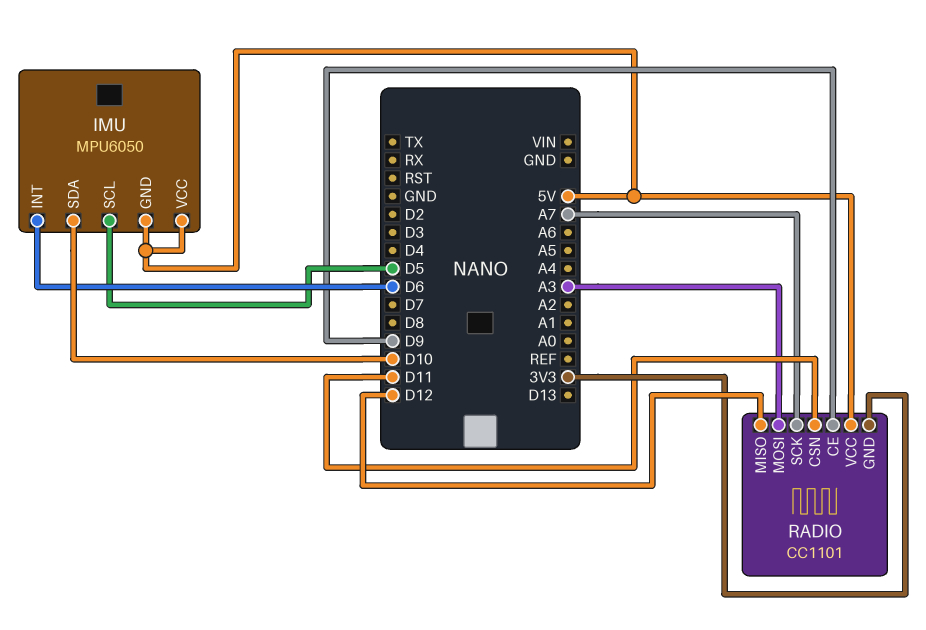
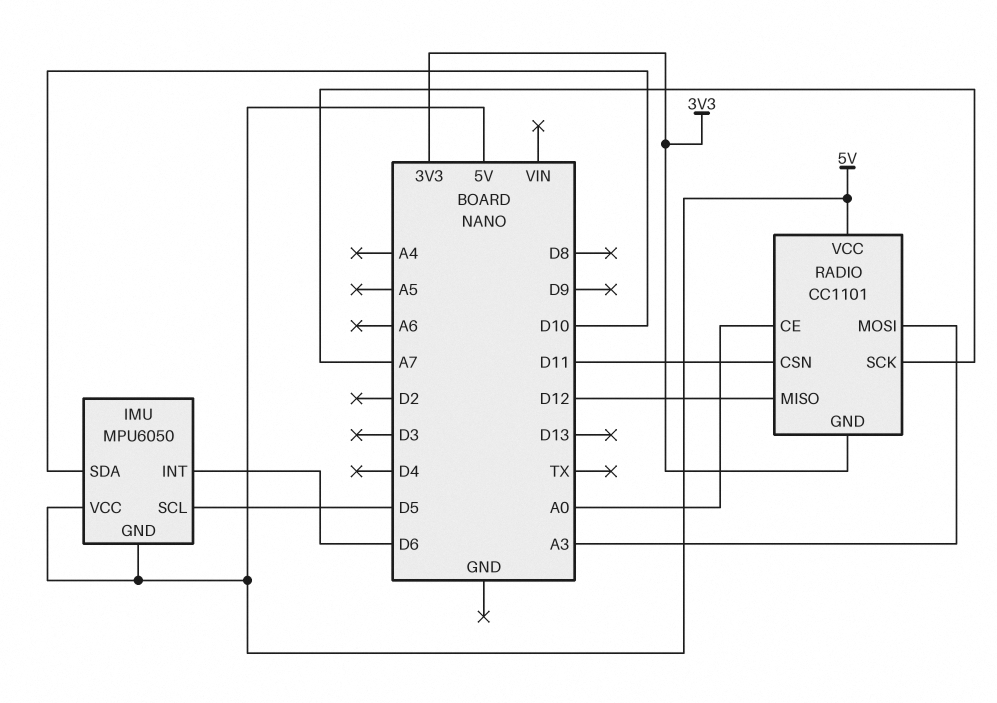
RADIO pin CE: D9 -> A0

